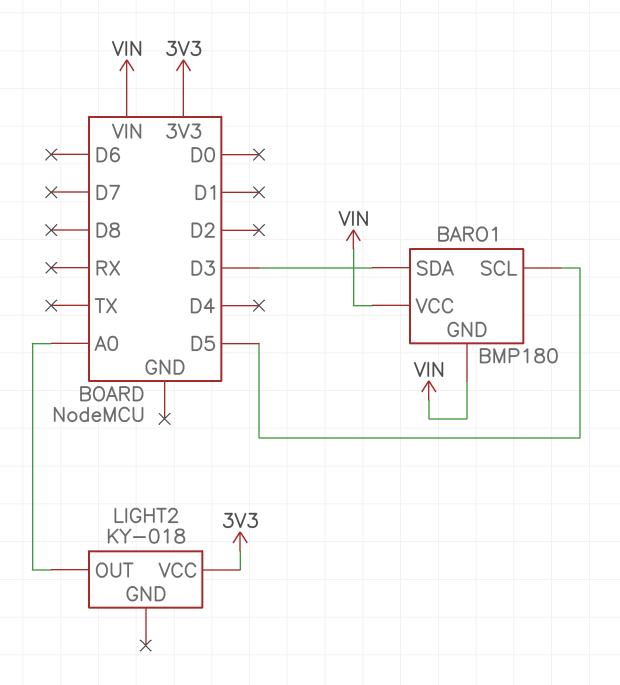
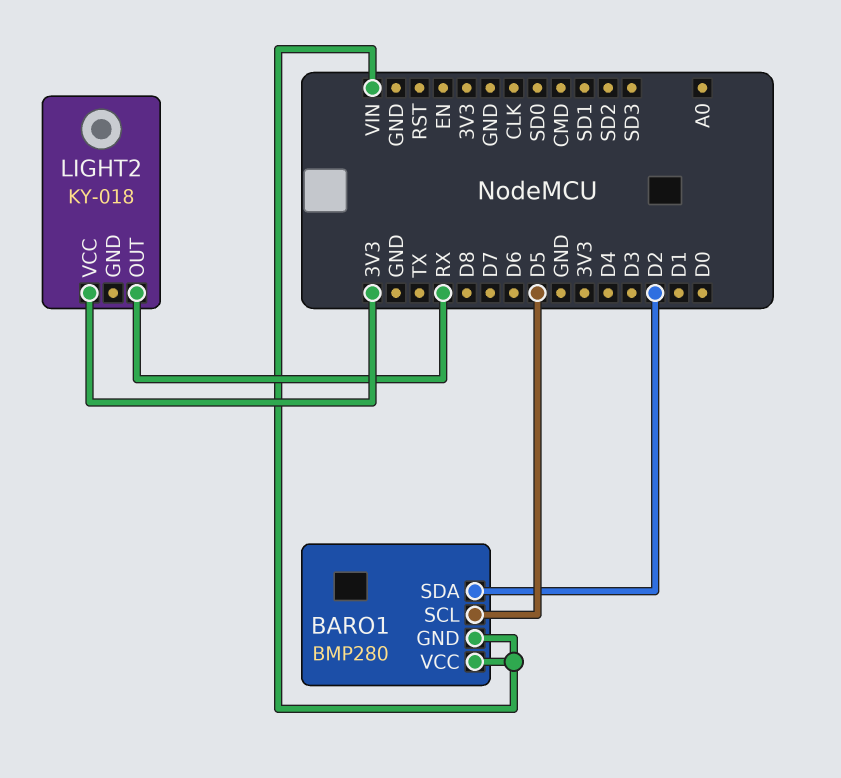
BARO1: BMP180 -> BMP280
BARO1 pin SDA: D3 -> D2
LIGHT2 pin OUT: A0 -> RX

